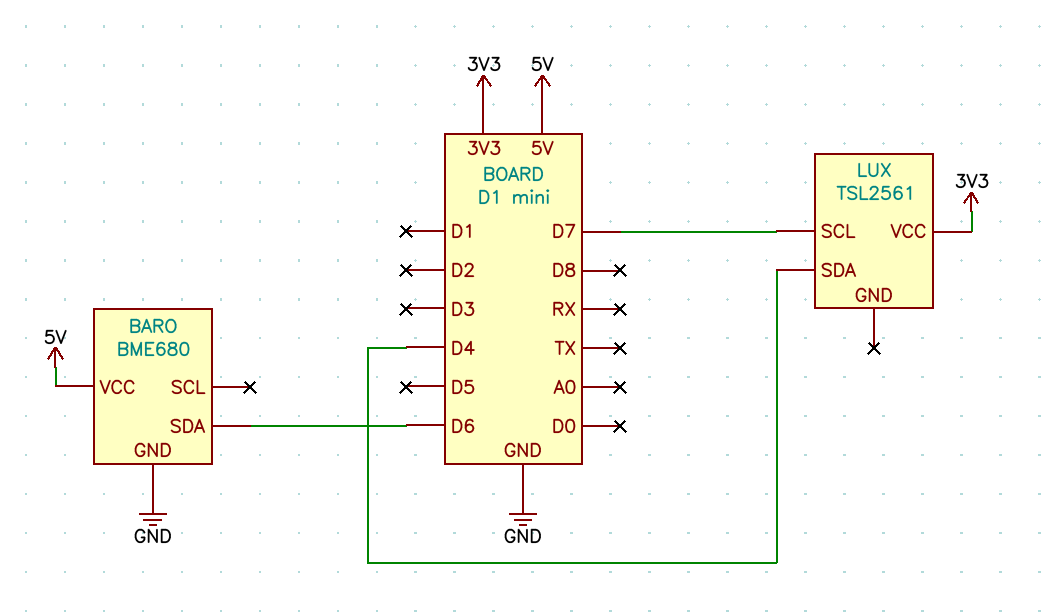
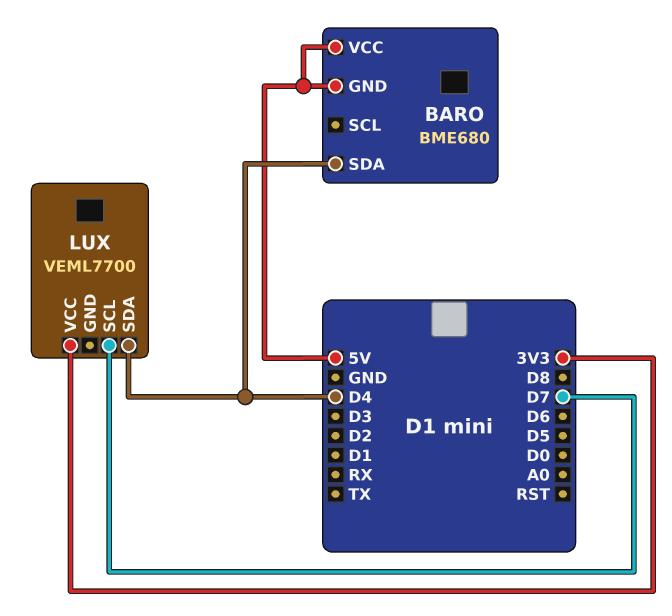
BARO pin GND: GND -> 5V
BARO pin SDA: D6 -> D4
LUX: TSL2561 -> VEML7700

